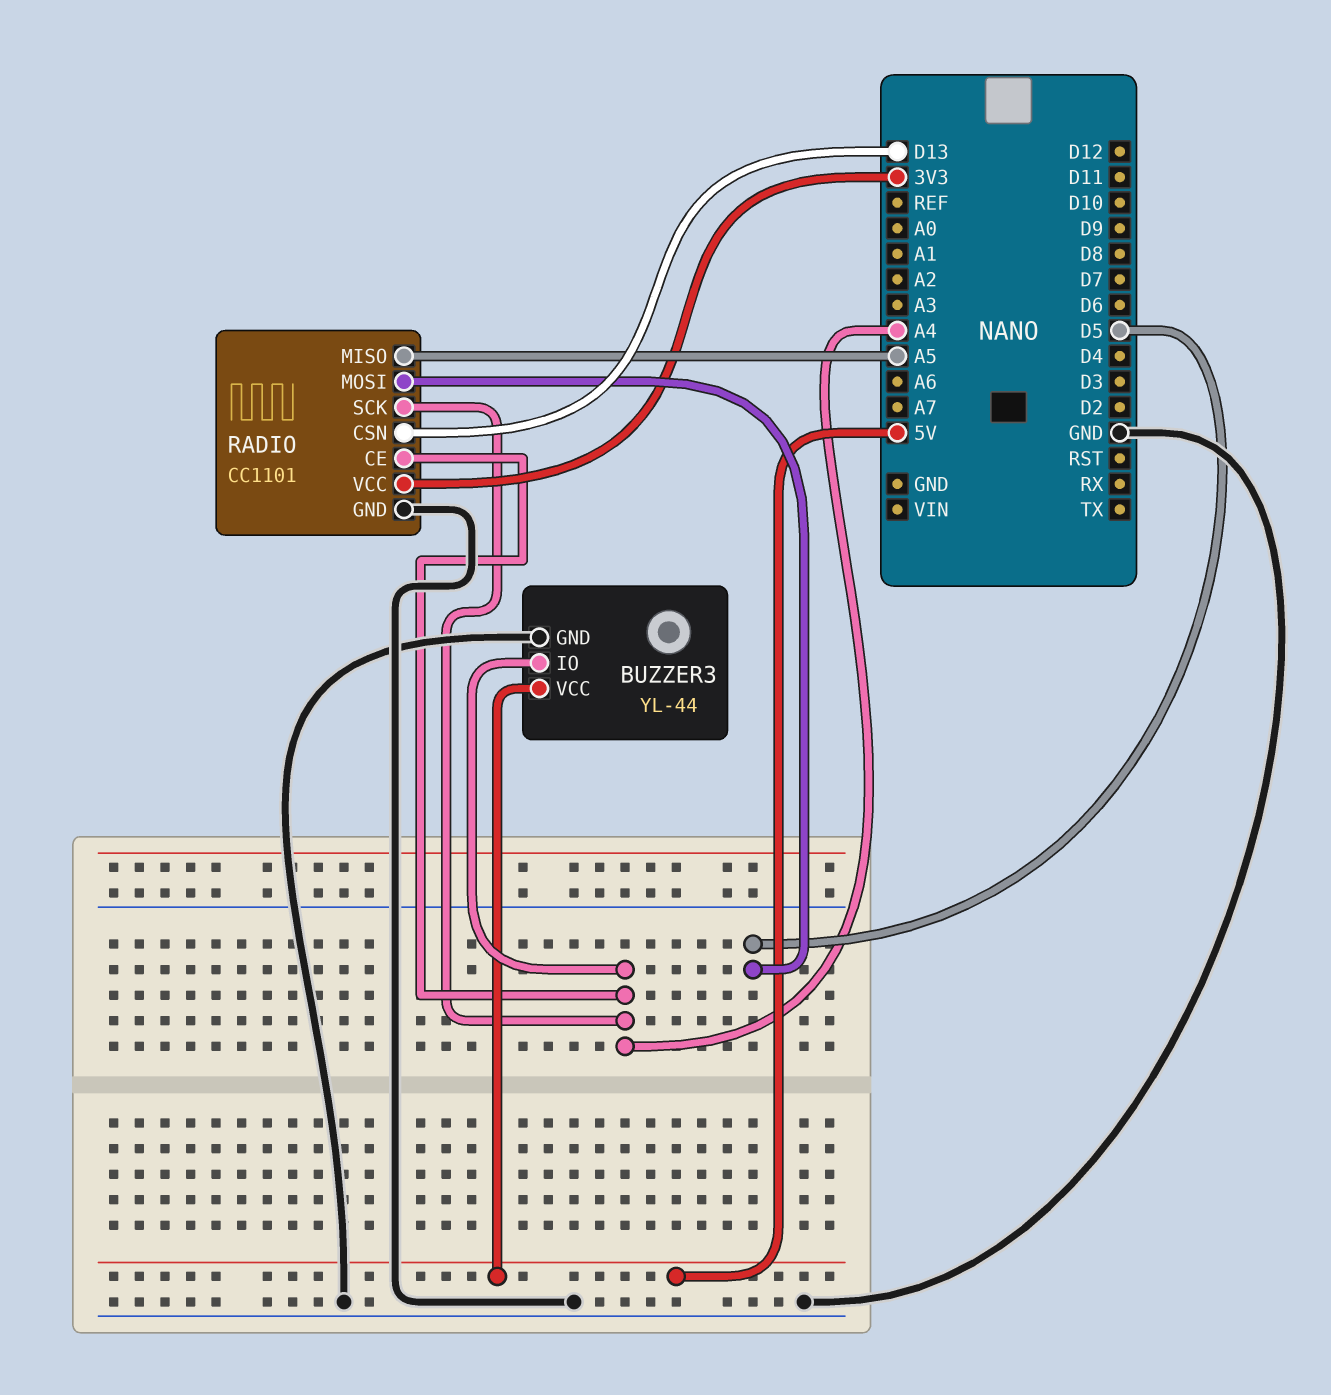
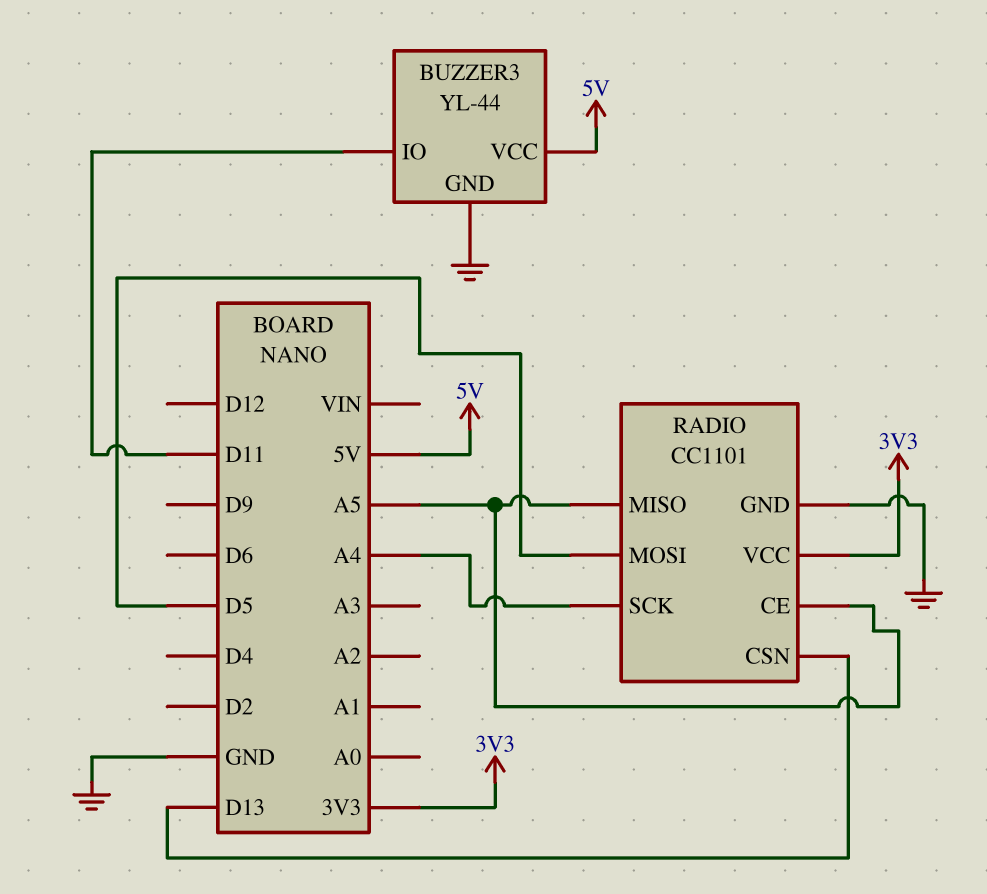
BUZZER3 pin IO: A4 -> D11
RADIO pin CE: A4 -> A5

